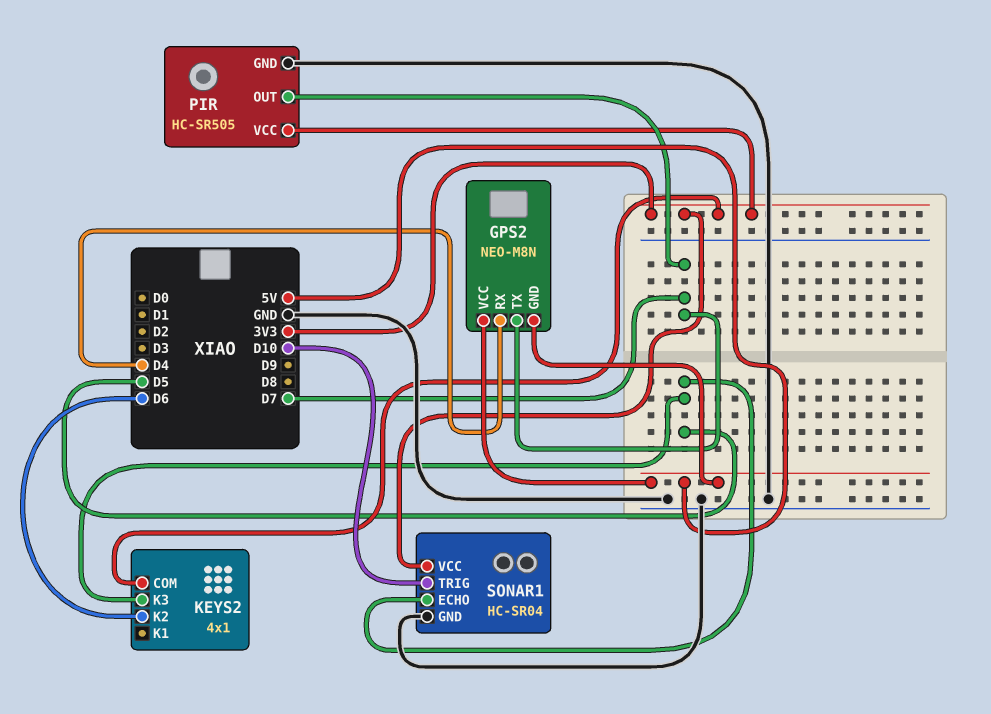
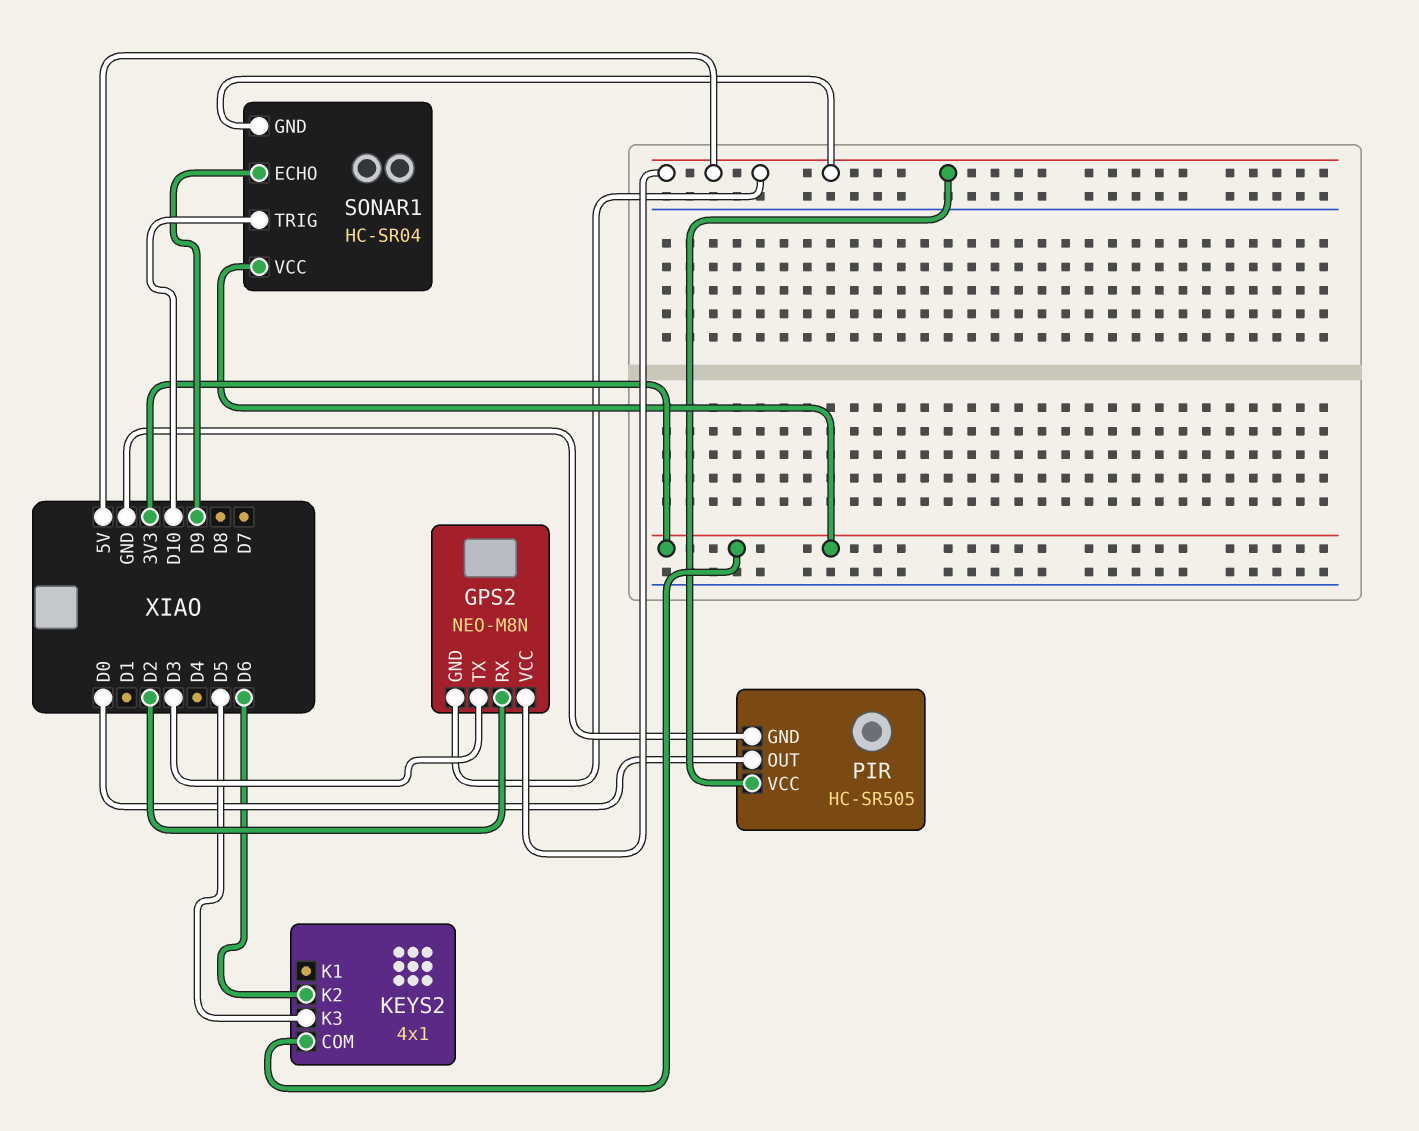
GPS2 pin RX: D4 -> D2
GPS2 pin TX: D7 -> D3
PIR pin OUT: D7 -> D0
PIR pin VCC: 3V3 -> 5V
SONAR1 pin ECHO: D5 -> D9
SONAR1 pin GND: GND -> 5V

